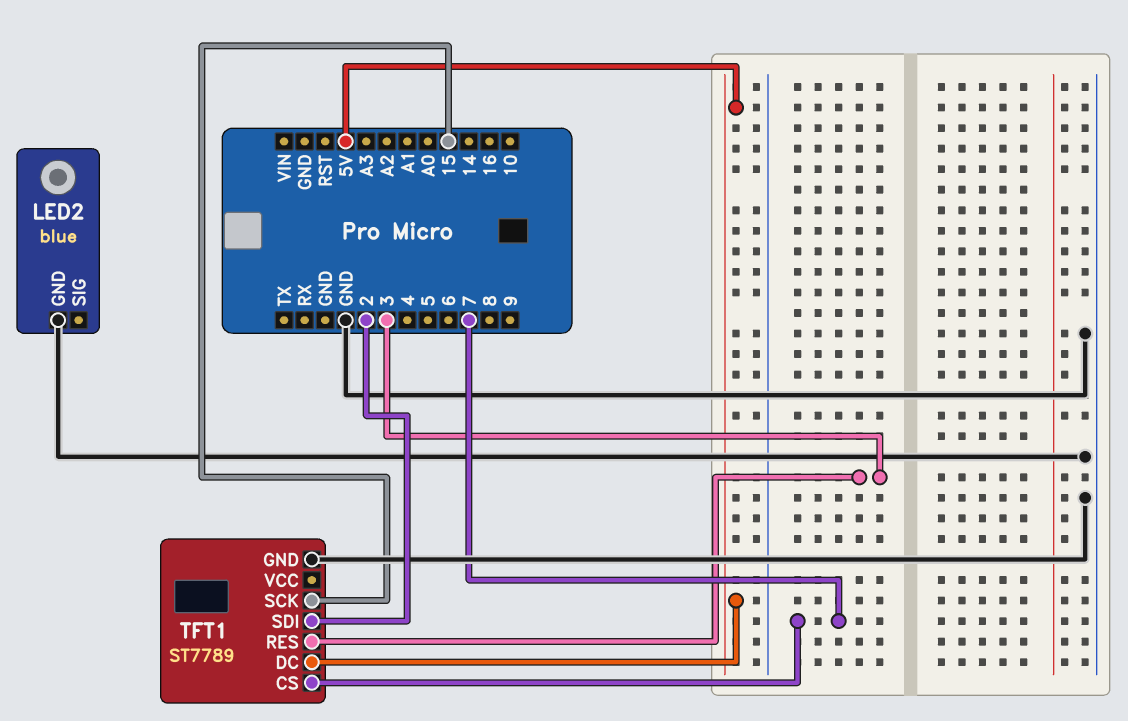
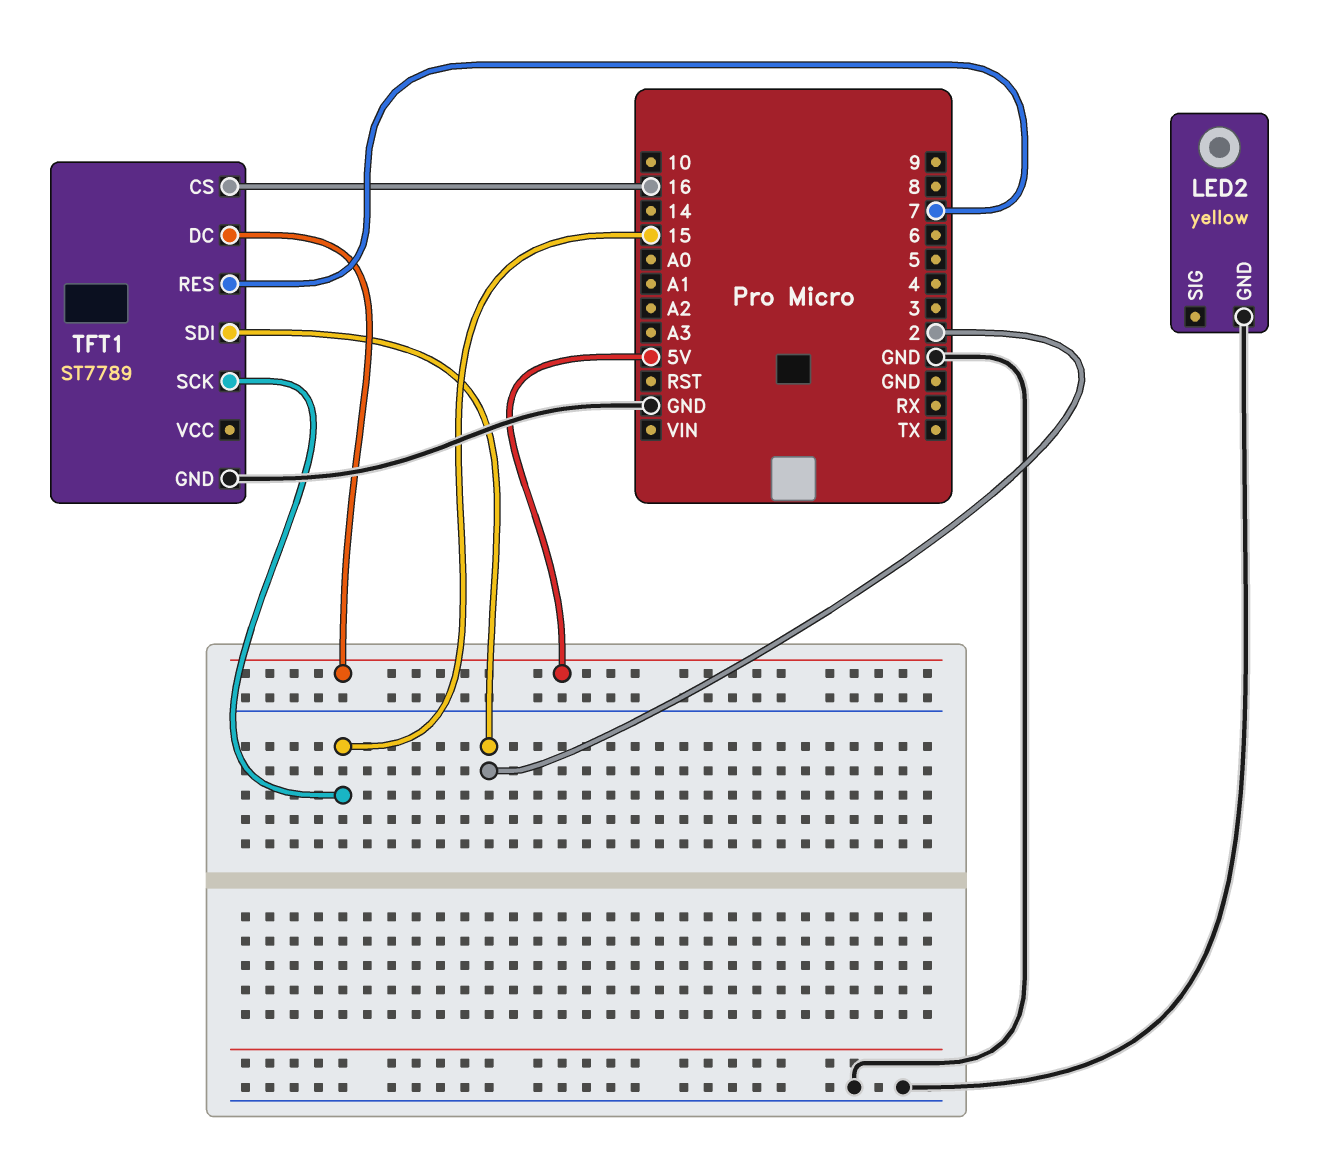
LED2: blue -> yellow
TFT1 pin CS: 7 -> 16
TFT1 pin RES: 3 -> 7

